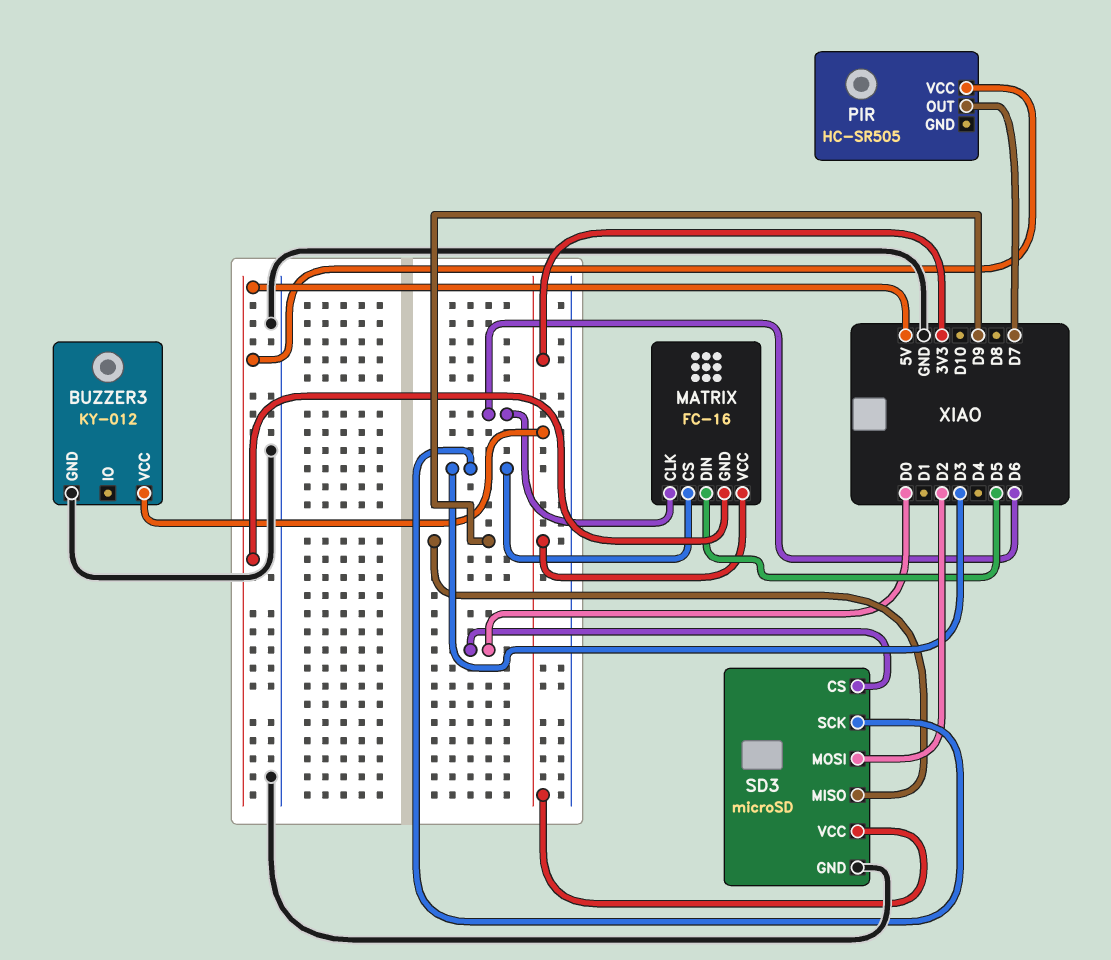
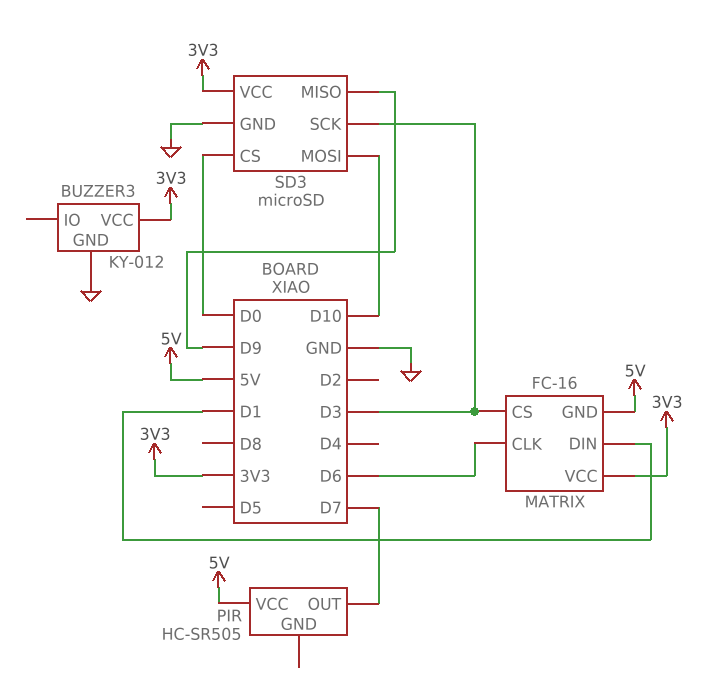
MATRIX pin DIN: D5 -> D1
SD3 pin MOSI: D2 -> D10

